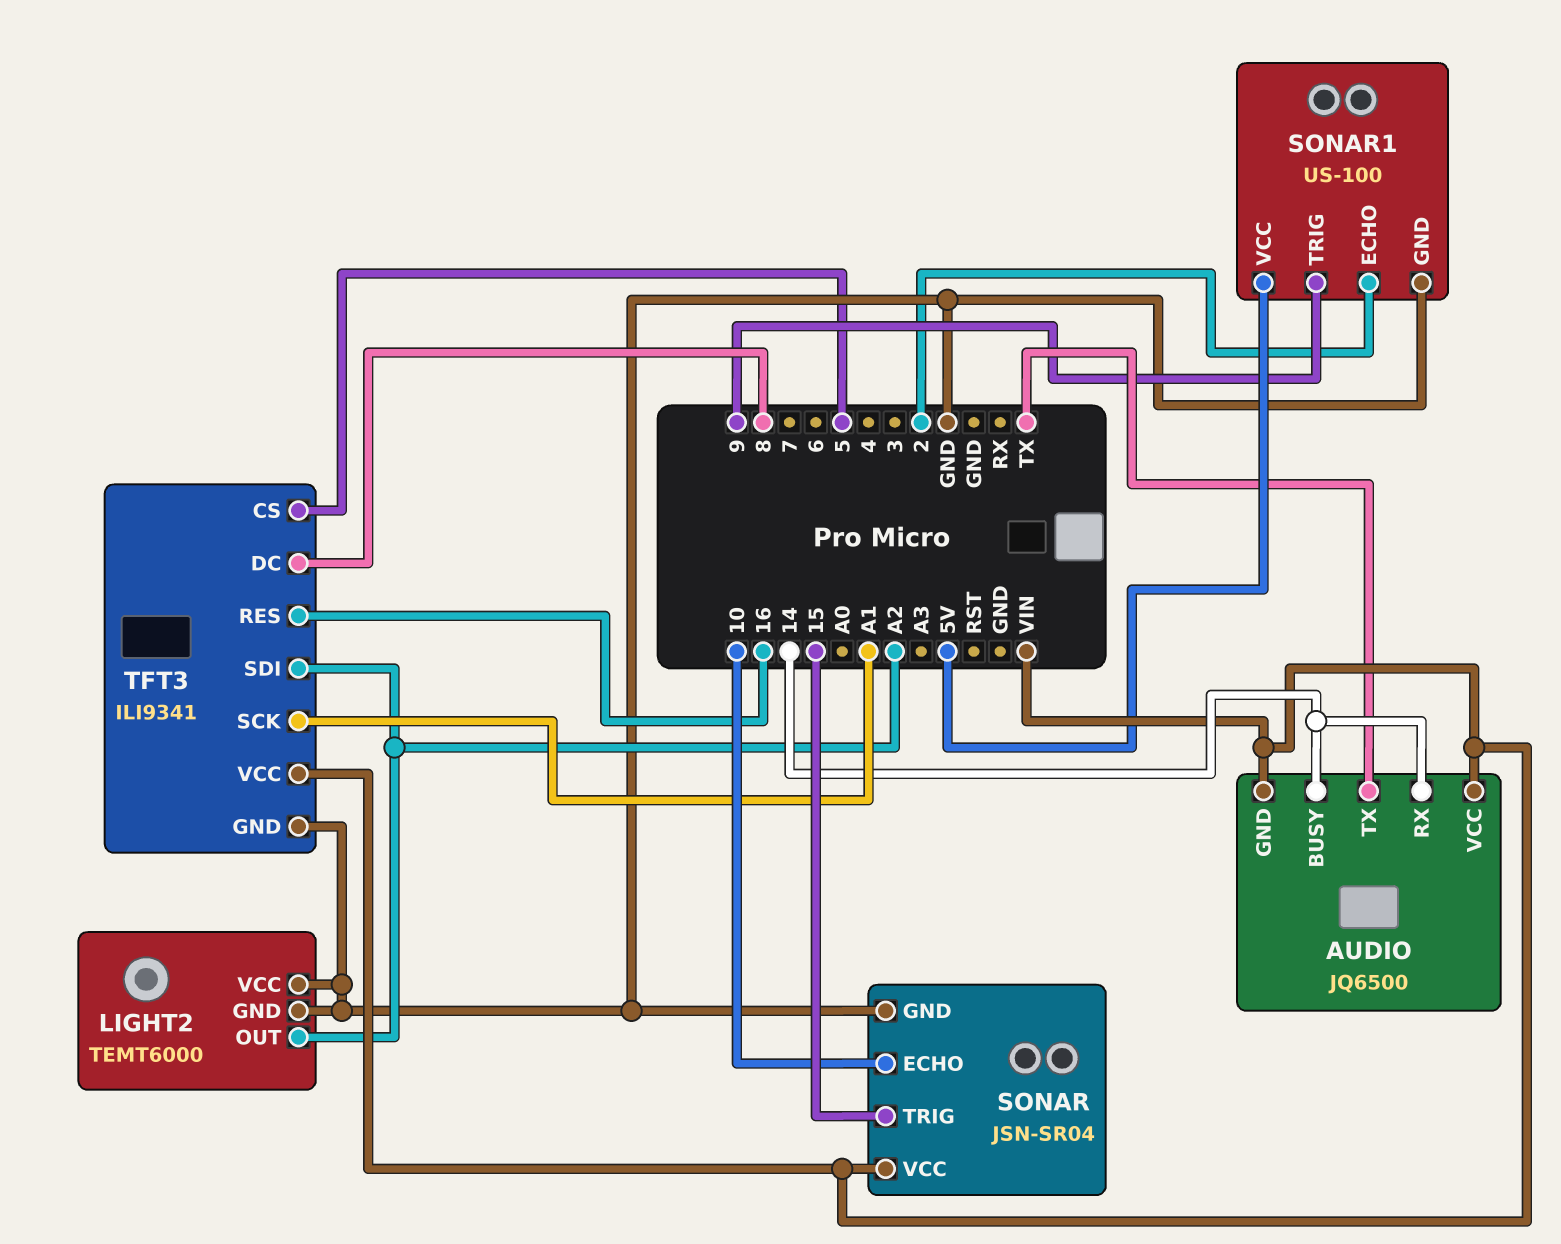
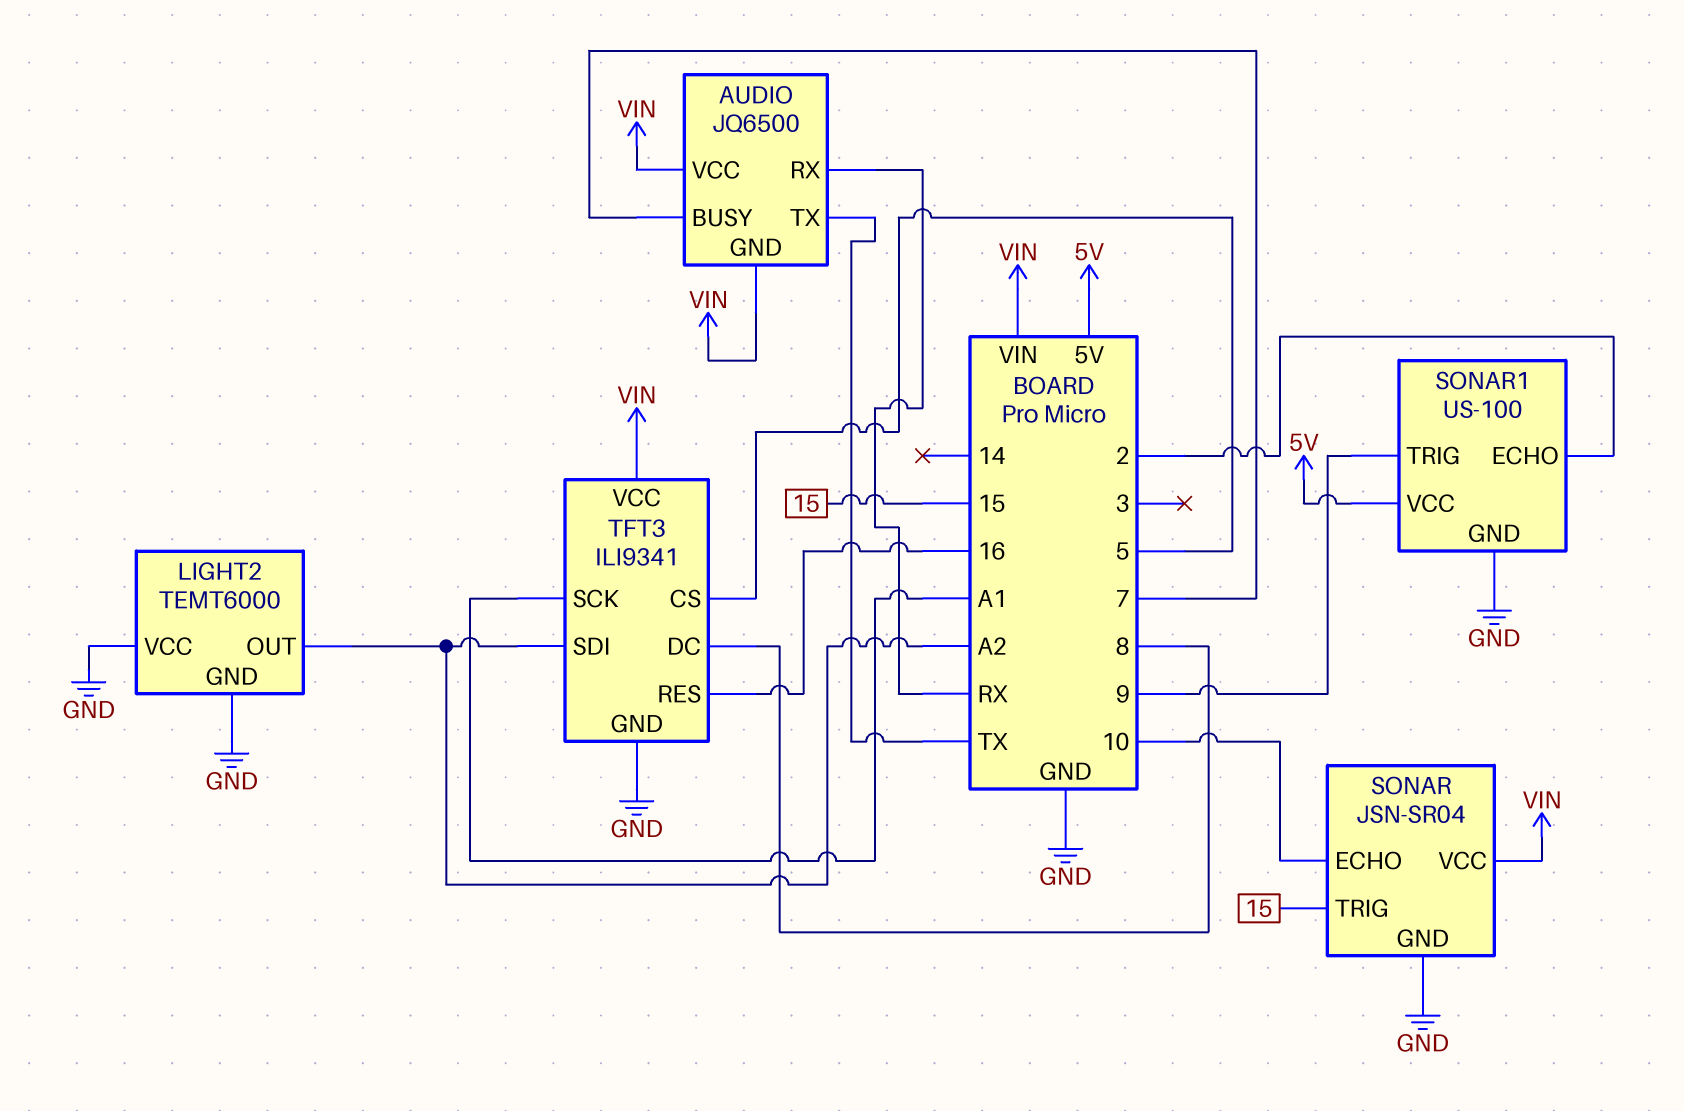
AUDIO pin BUSY: 14 -> 7
AUDIO pin RX: 14 -> RX

